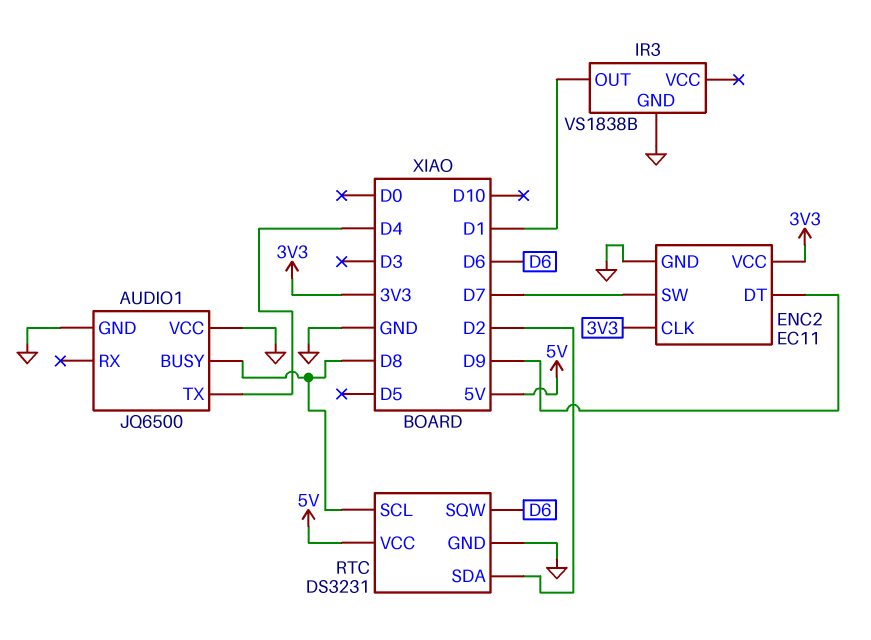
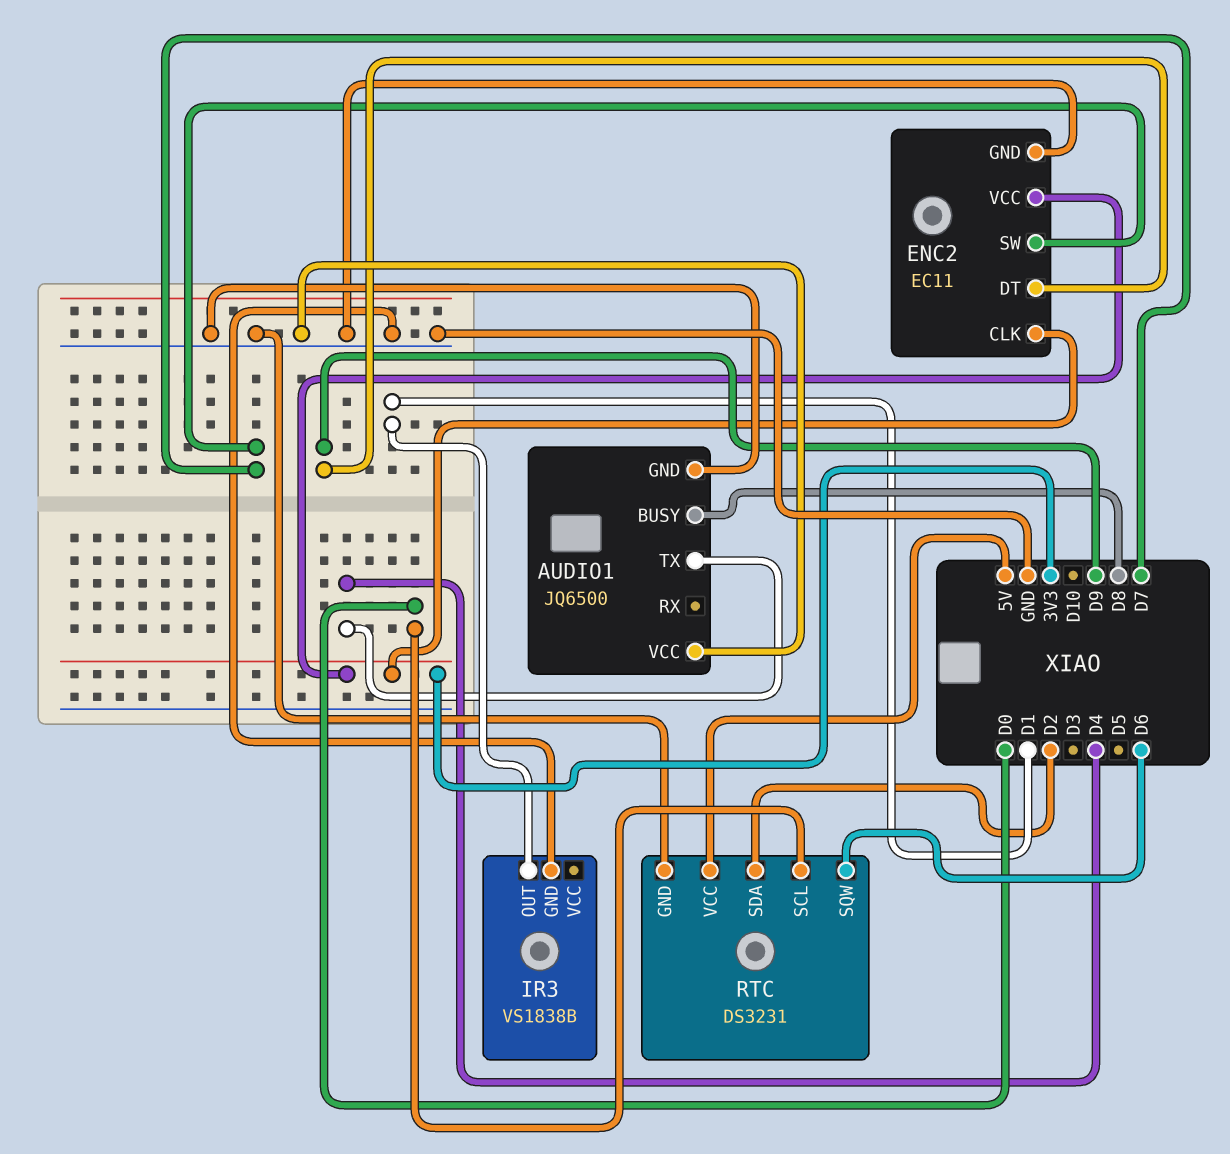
RTC pin SCL: D8 -> D0

